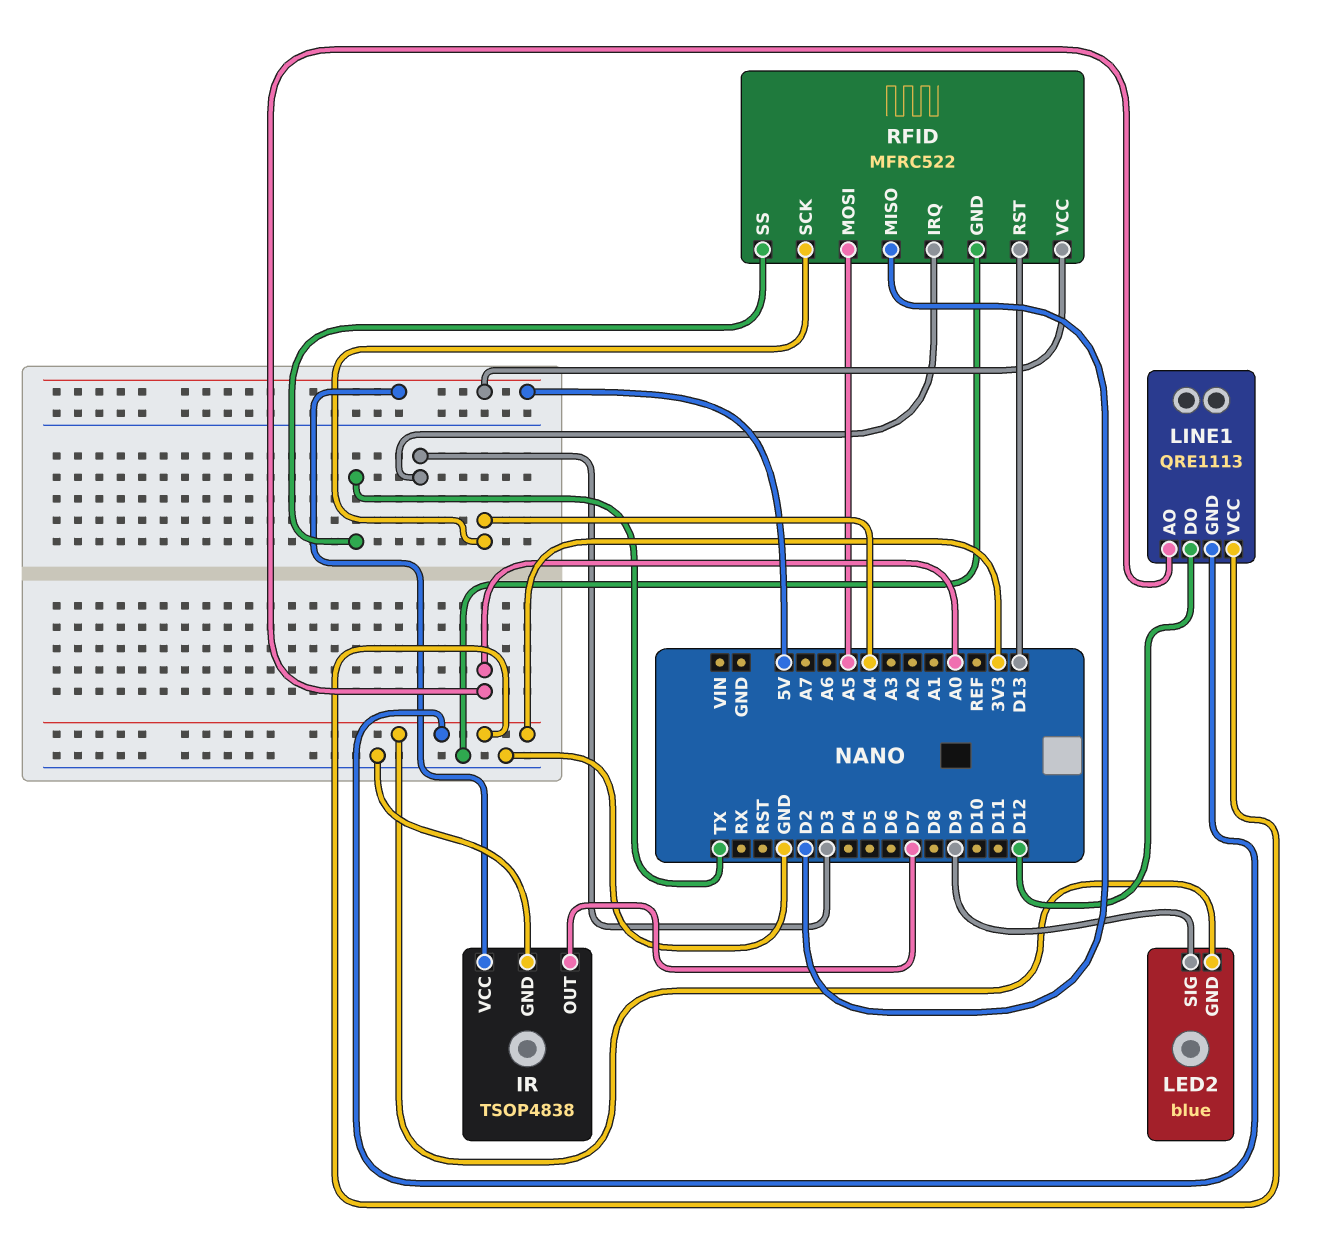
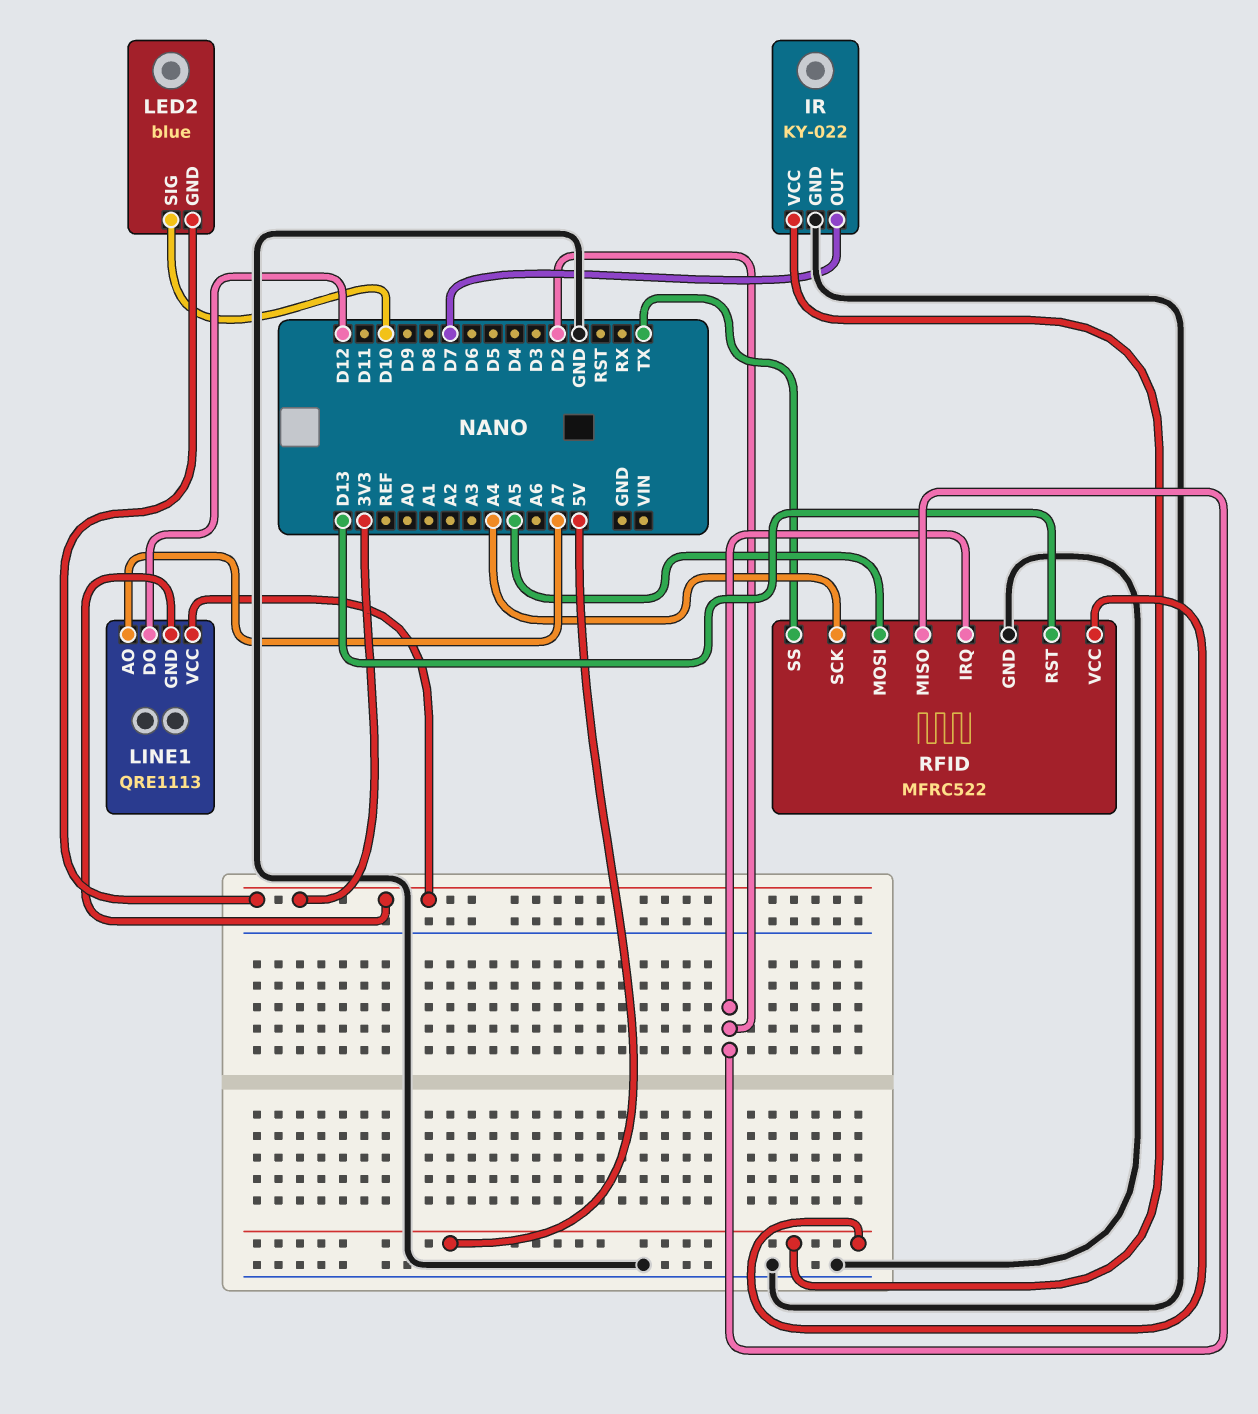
IR: TSOP4838 -> KY-022
LED2 pin SIG: D9 -> D10
LINE1 pin AO: A0 -> A7
RFID pin IRQ: D3 -> D2

